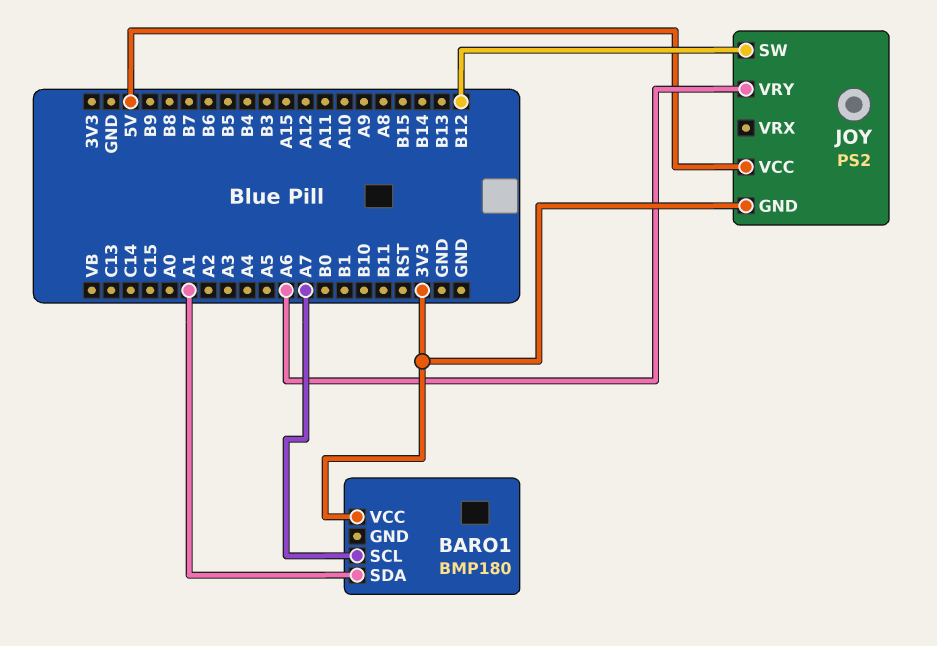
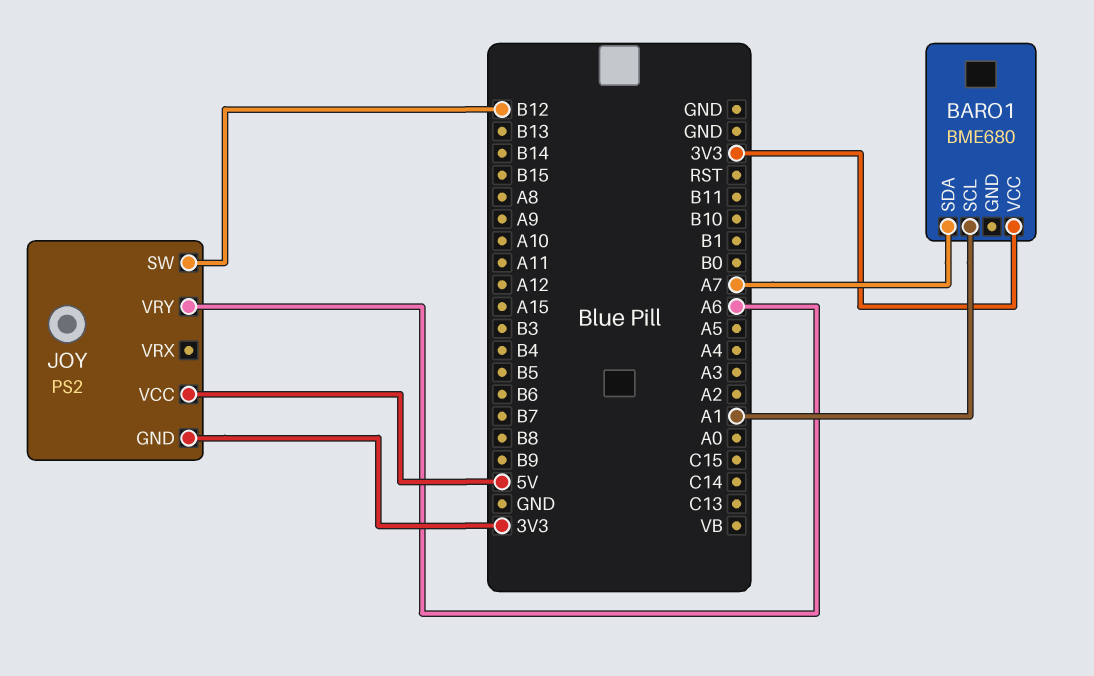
BARO1: BMP180 -> BME680
BARO1 pin SCL: A7 -> A1
BARO1 pin SDA: A1 -> A7

